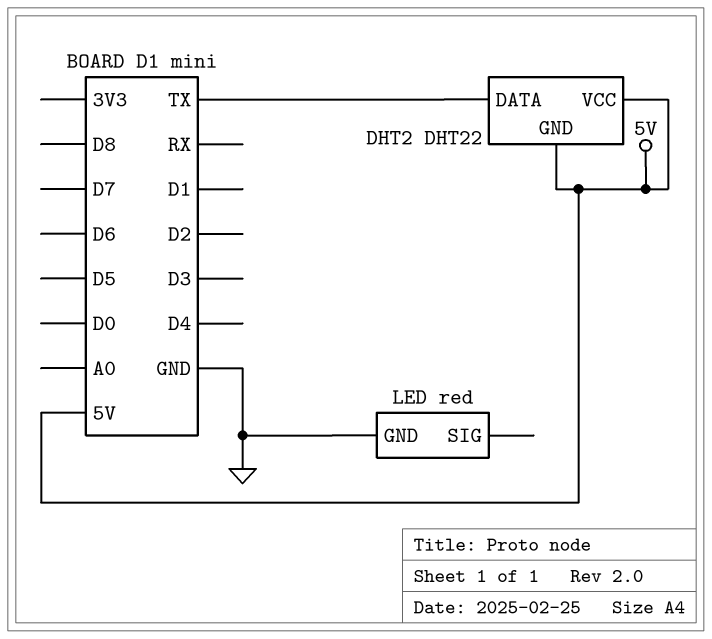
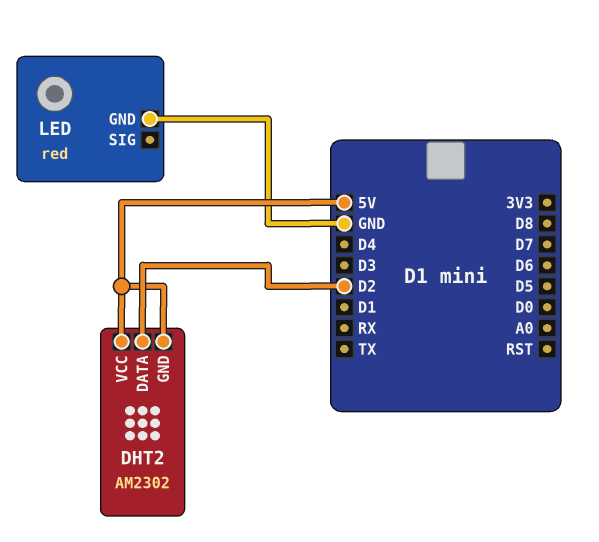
DHT2: DHT22 -> AM2302
DHT2 pin DATA: TX -> D2

